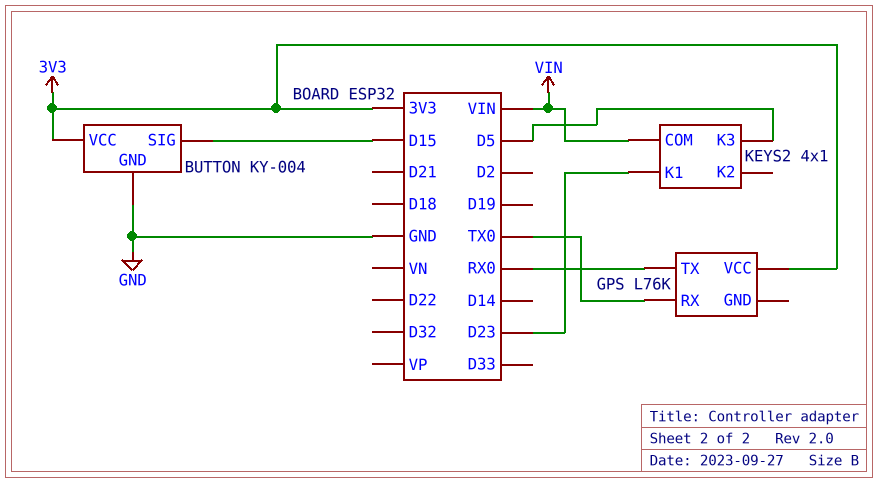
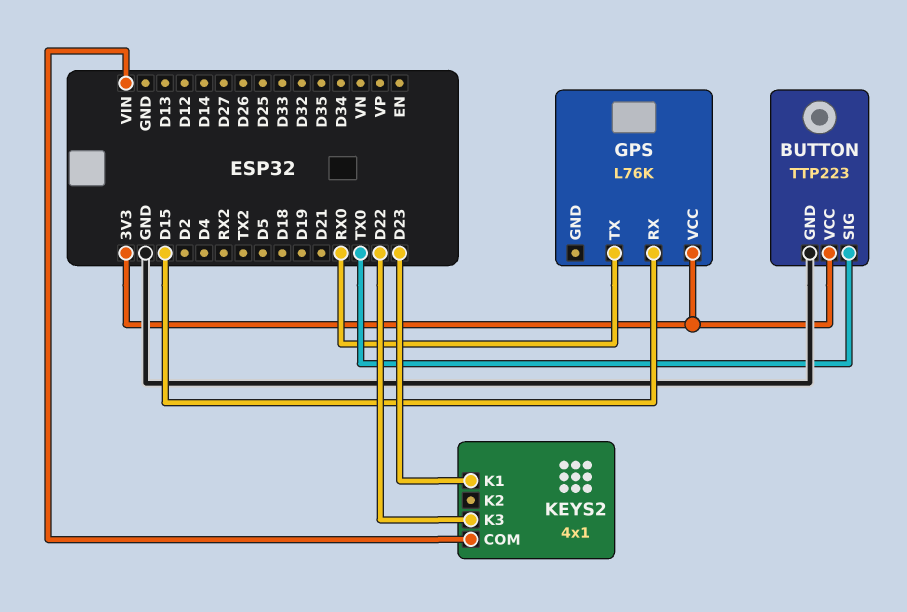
BUTTON: KY-004 -> TTP223
BUTTON pin SIG: D15 -> TX0
GPS pin RX: TX0 -> D15
KEYS2 pin K3: D5 -> D22

